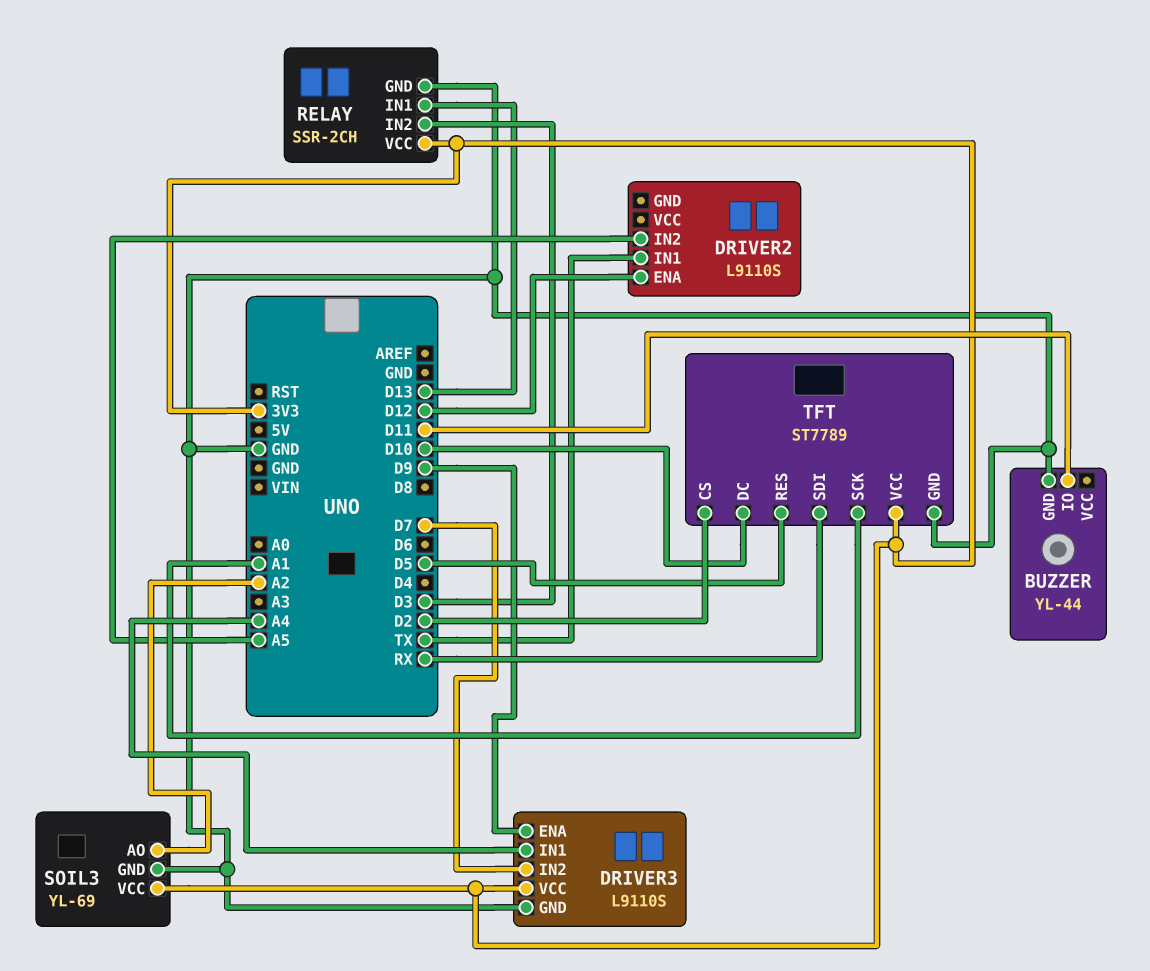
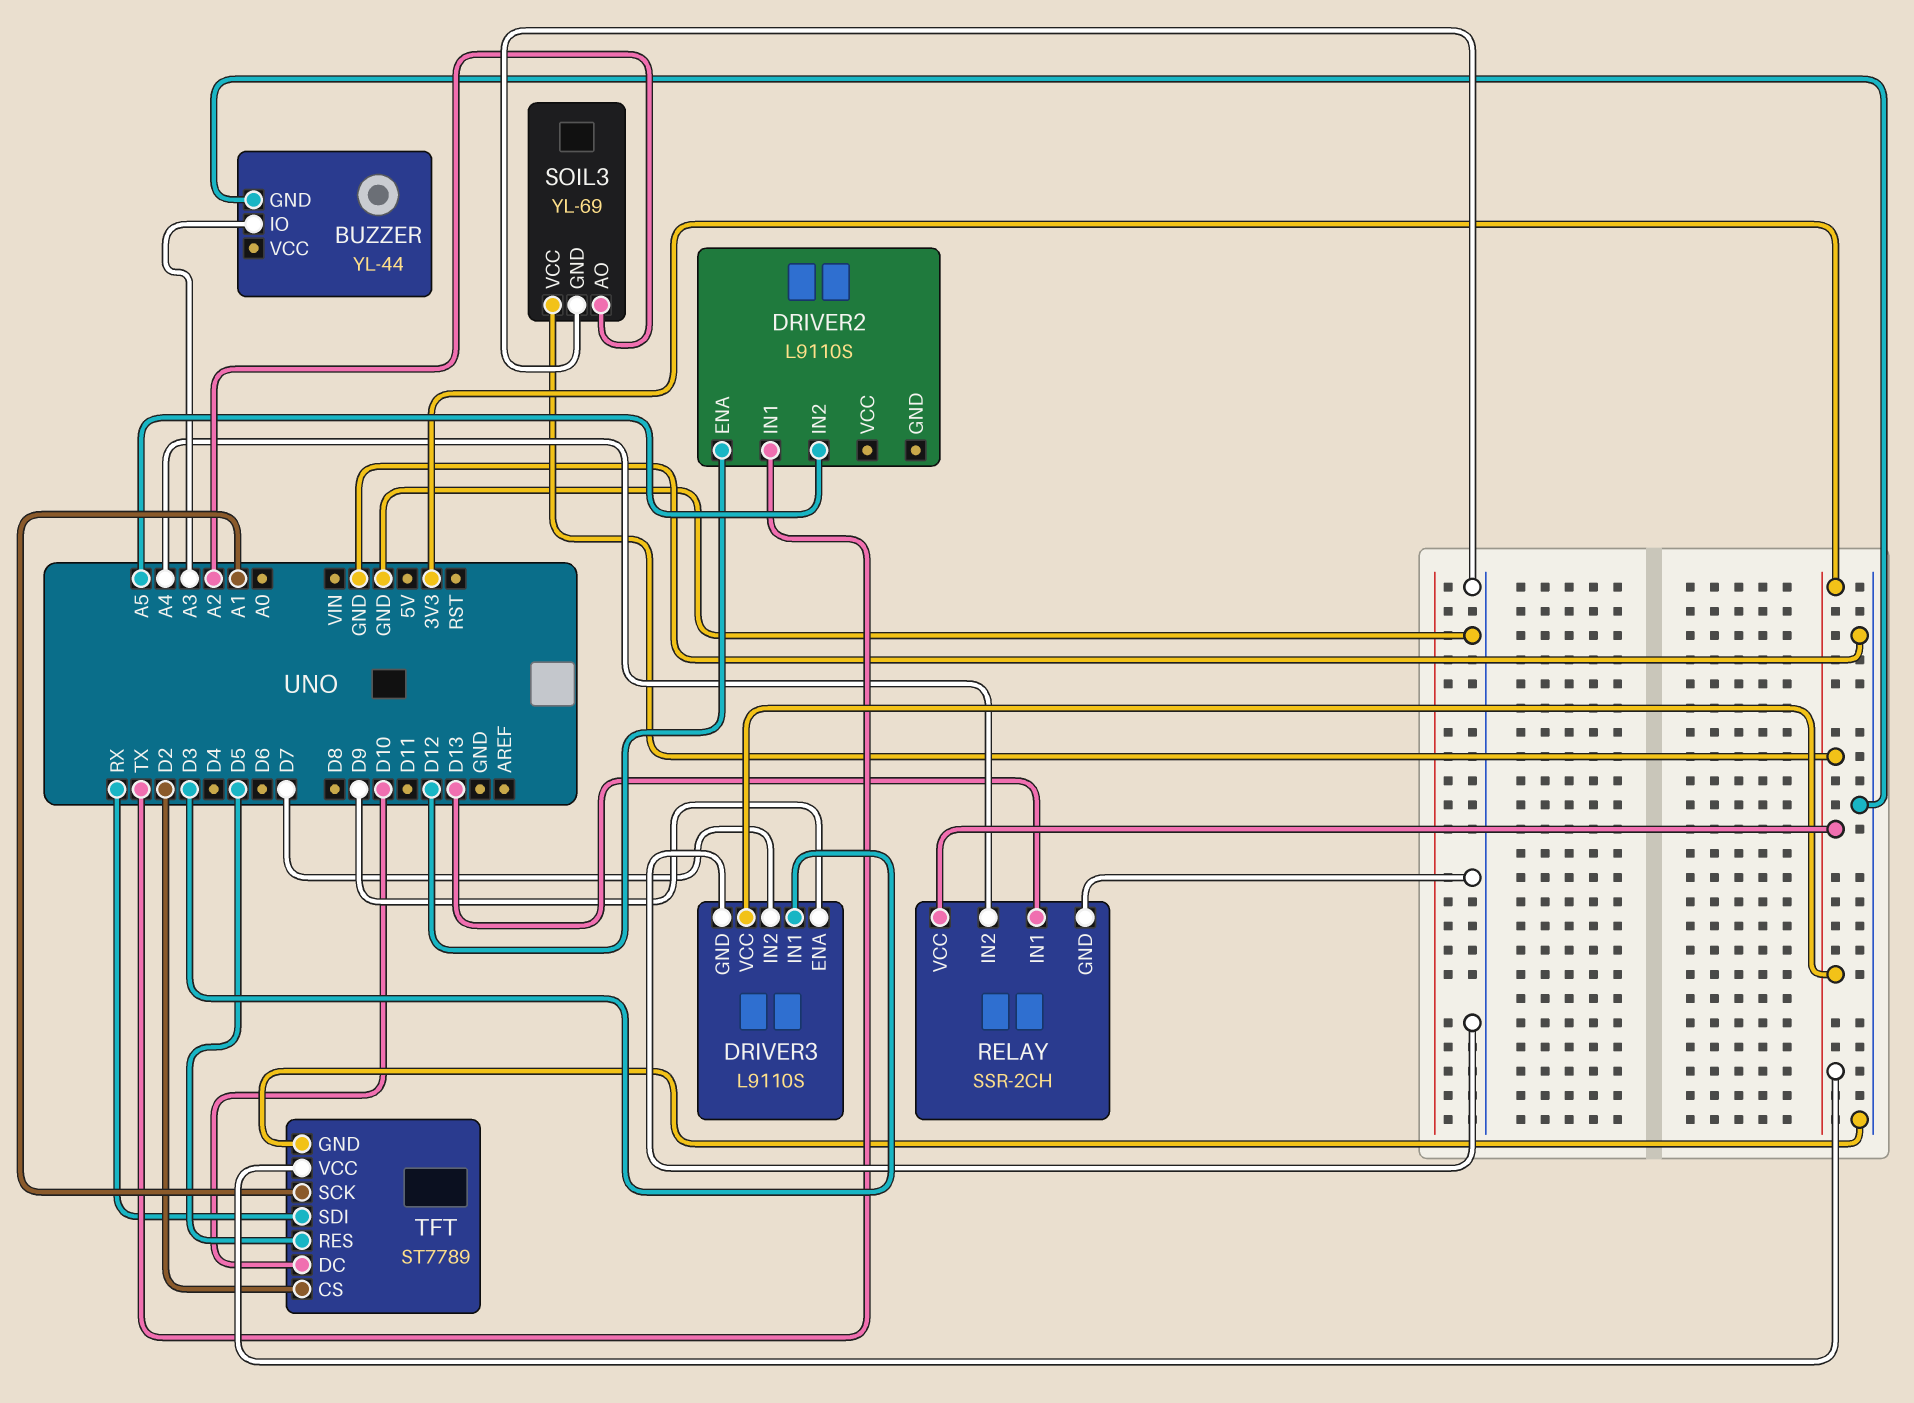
BUZZER pin IO: D11 -> A3
DRIVER3 pin IN1: A4 -> D3
RELAY pin IN2: D3 -> A4

